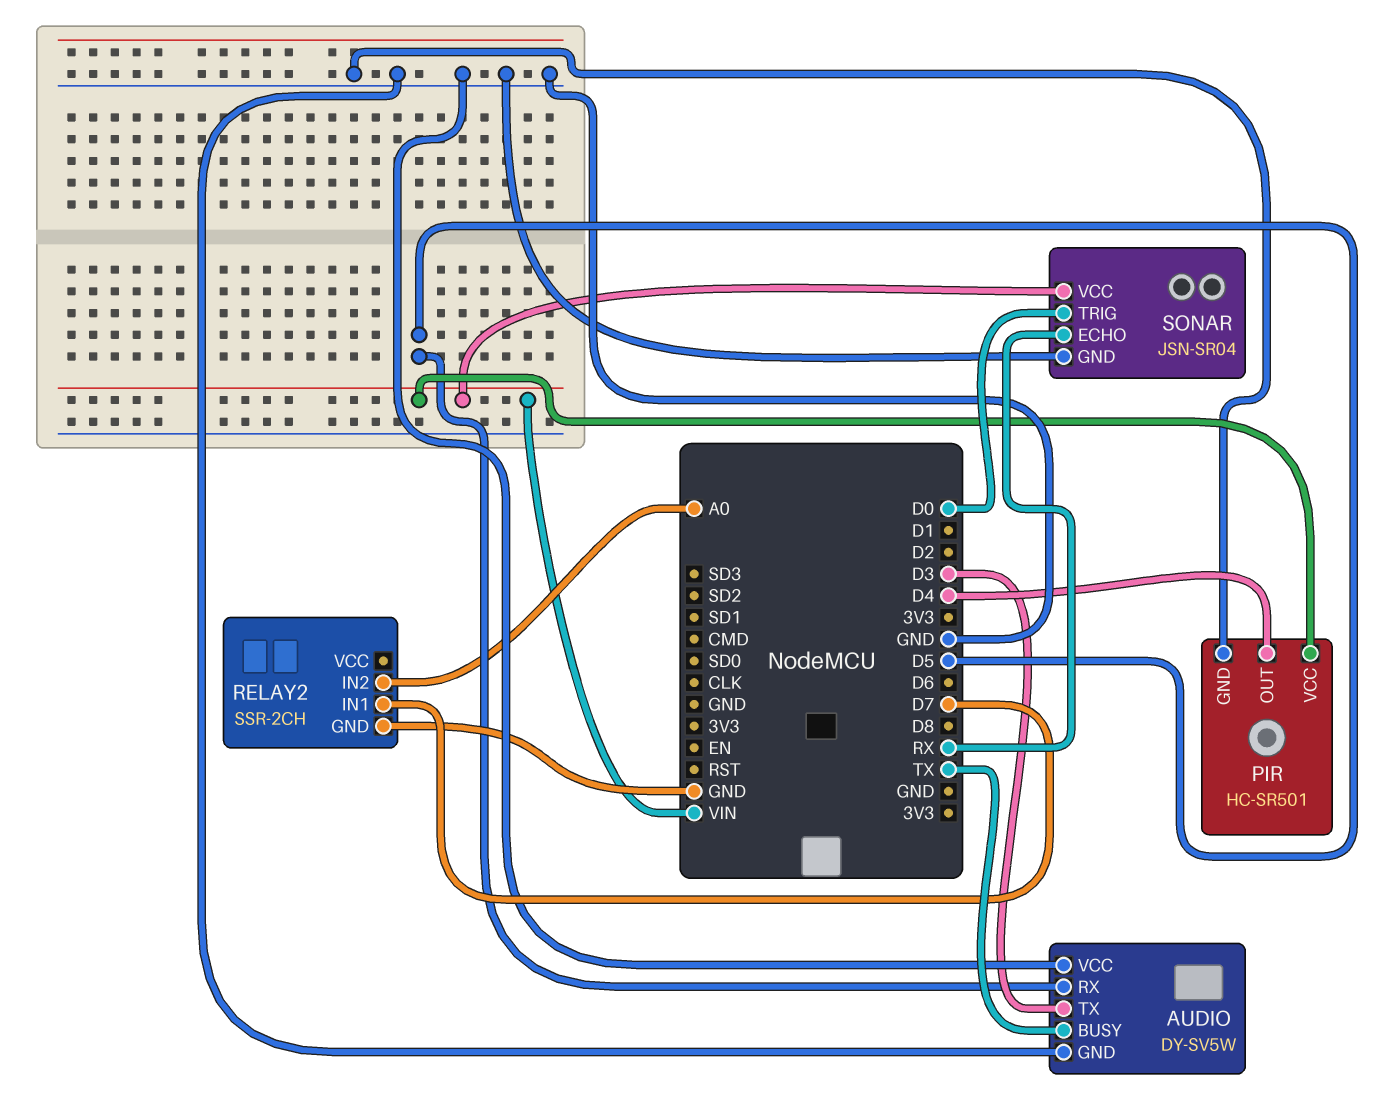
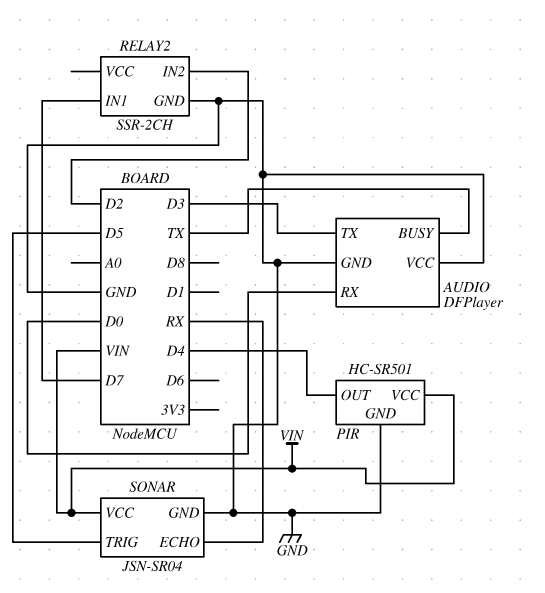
AUDIO: DY-SV5W -> DFPlayer
AUDIO pin RX: D5 -> D0
RELAY2 pin IN2: A0 -> D2
SONAR pin TRIG: D0 -> D5

